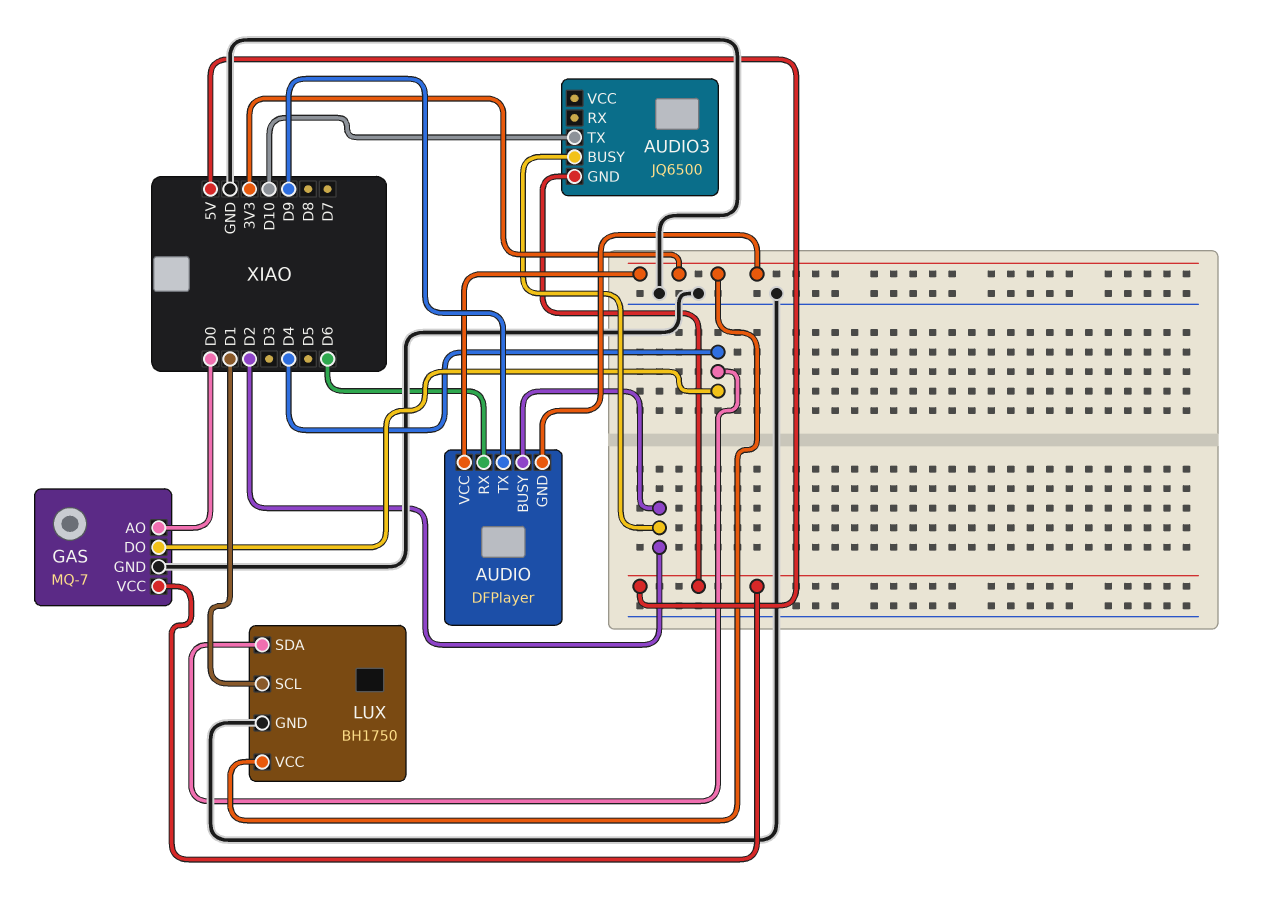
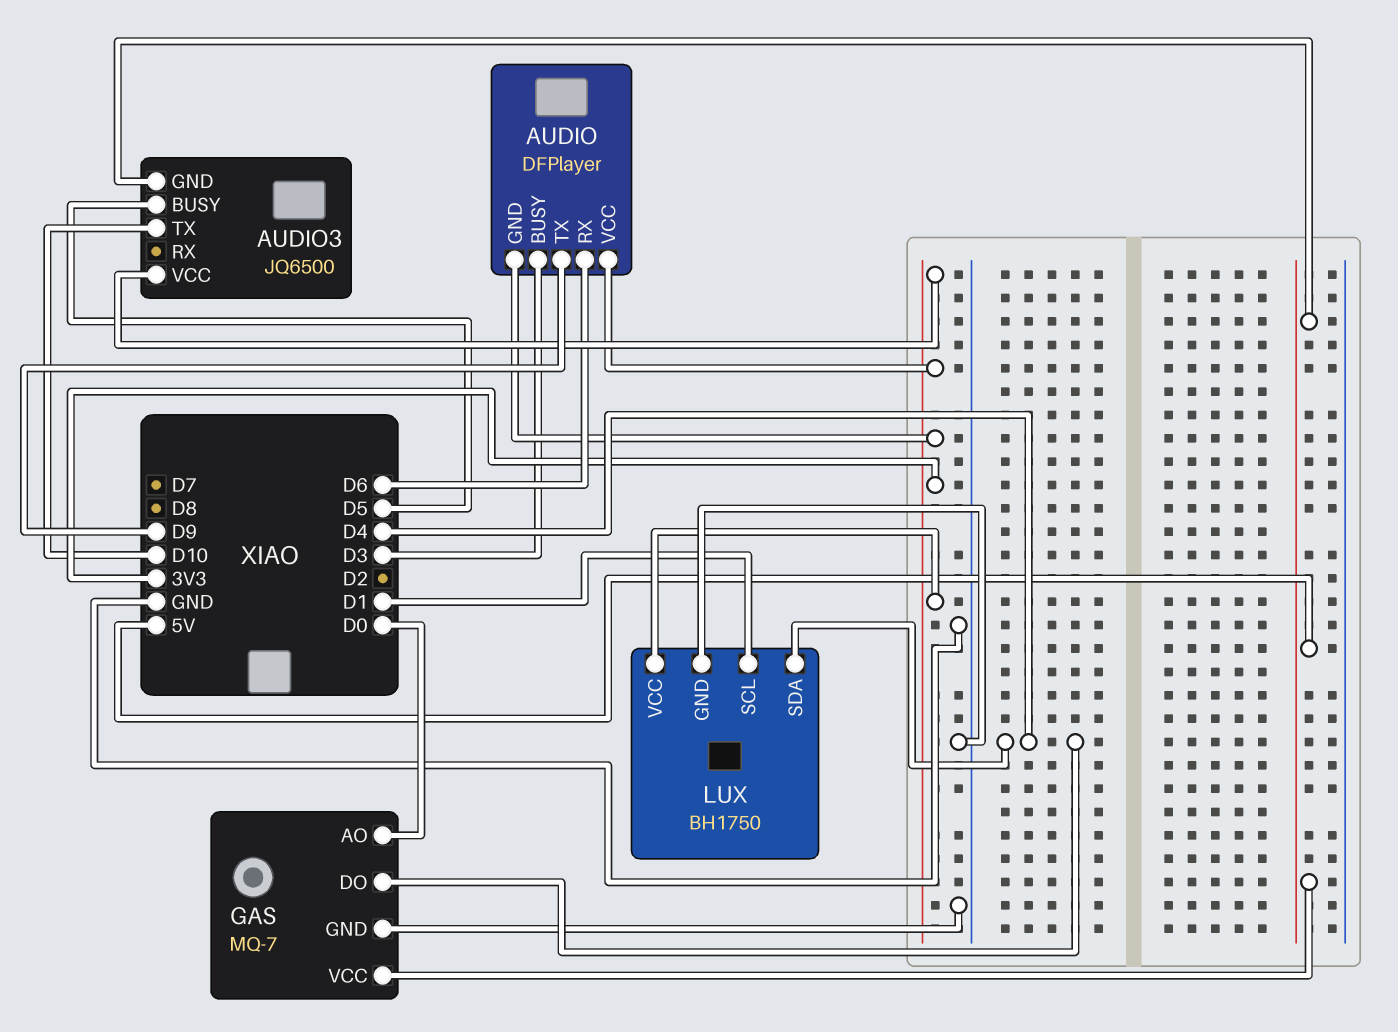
AUDIO pin BUSY: D2 -> D3
AUDIO3 pin BUSY: D2 -> D5
AUDIO3 pin VCC: none -> 3V3

